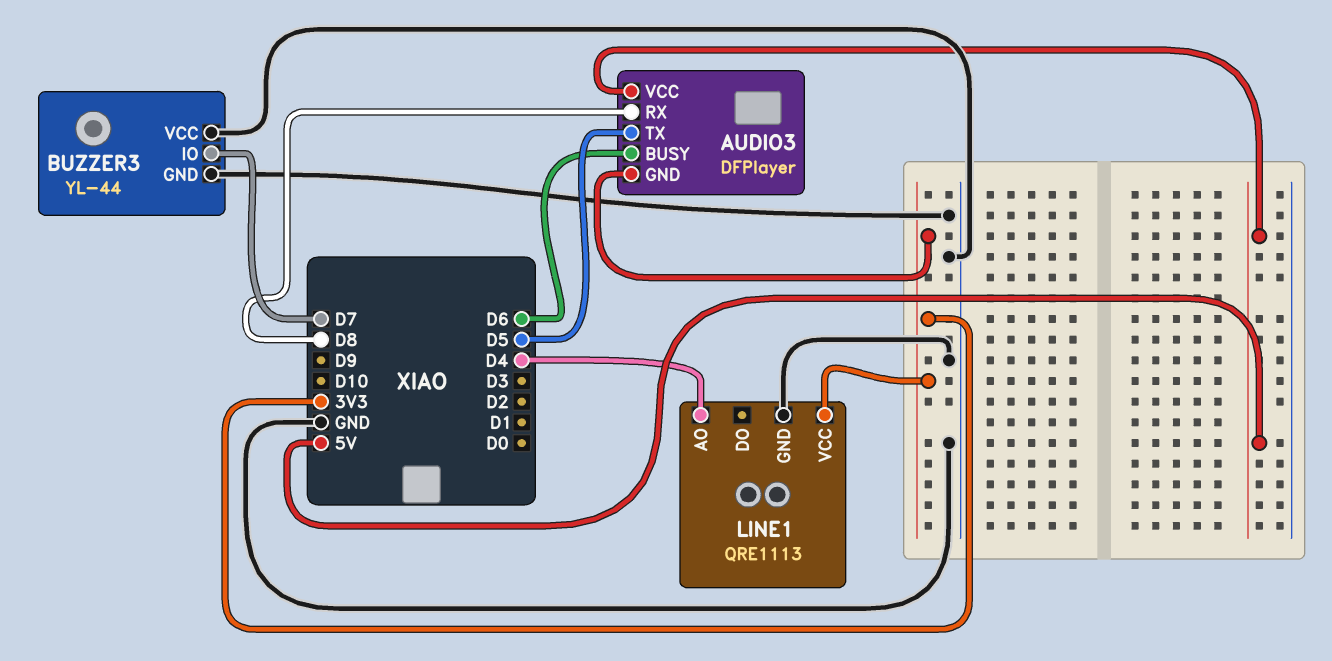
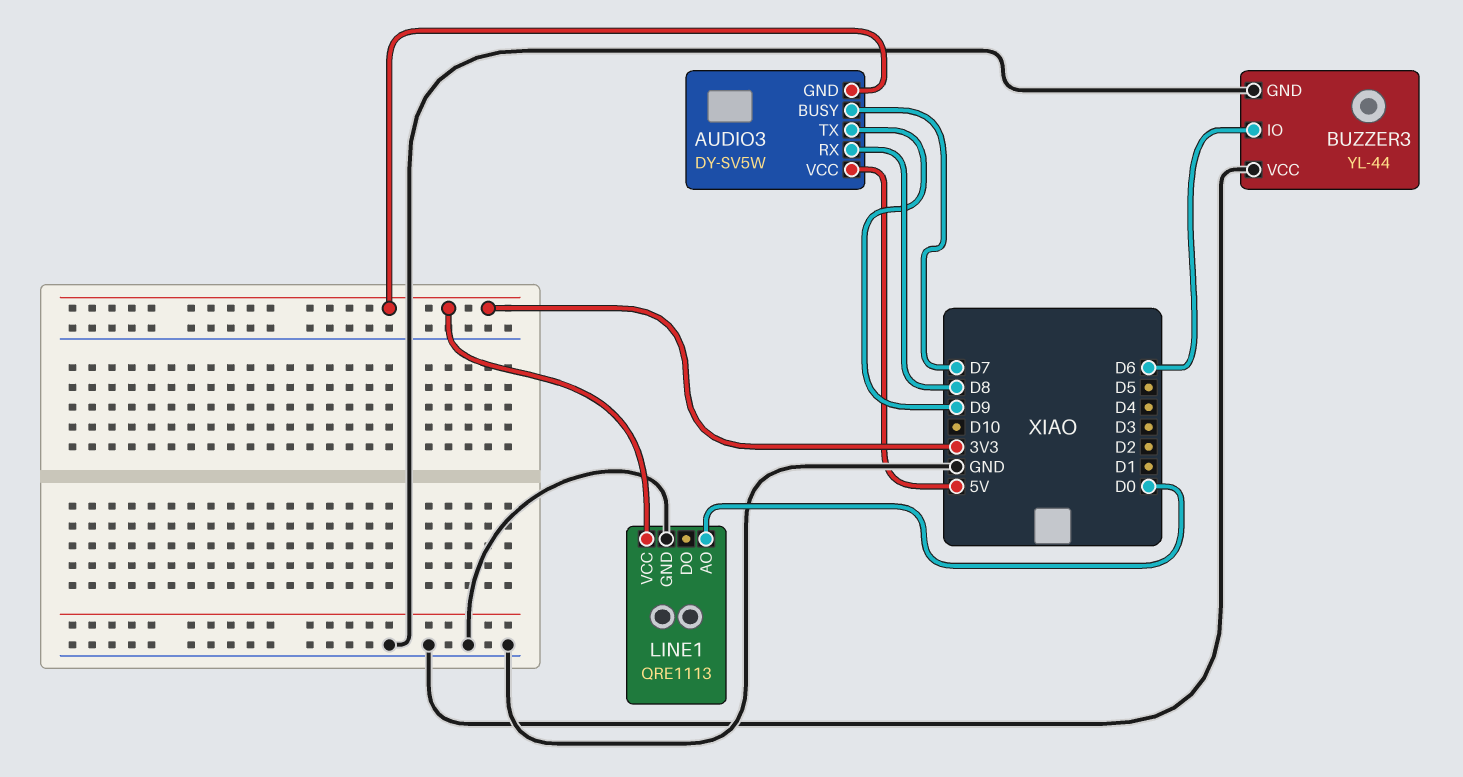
AUDIO3: DFPlayer -> DY-SV5W
AUDIO3 pin BUSY: D6 -> D7
AUDIO3 pin TX: D5 -> D9
BUZZER3 pin IO: D7 -> D6
LINE1 pin AO: D4 -> D0

